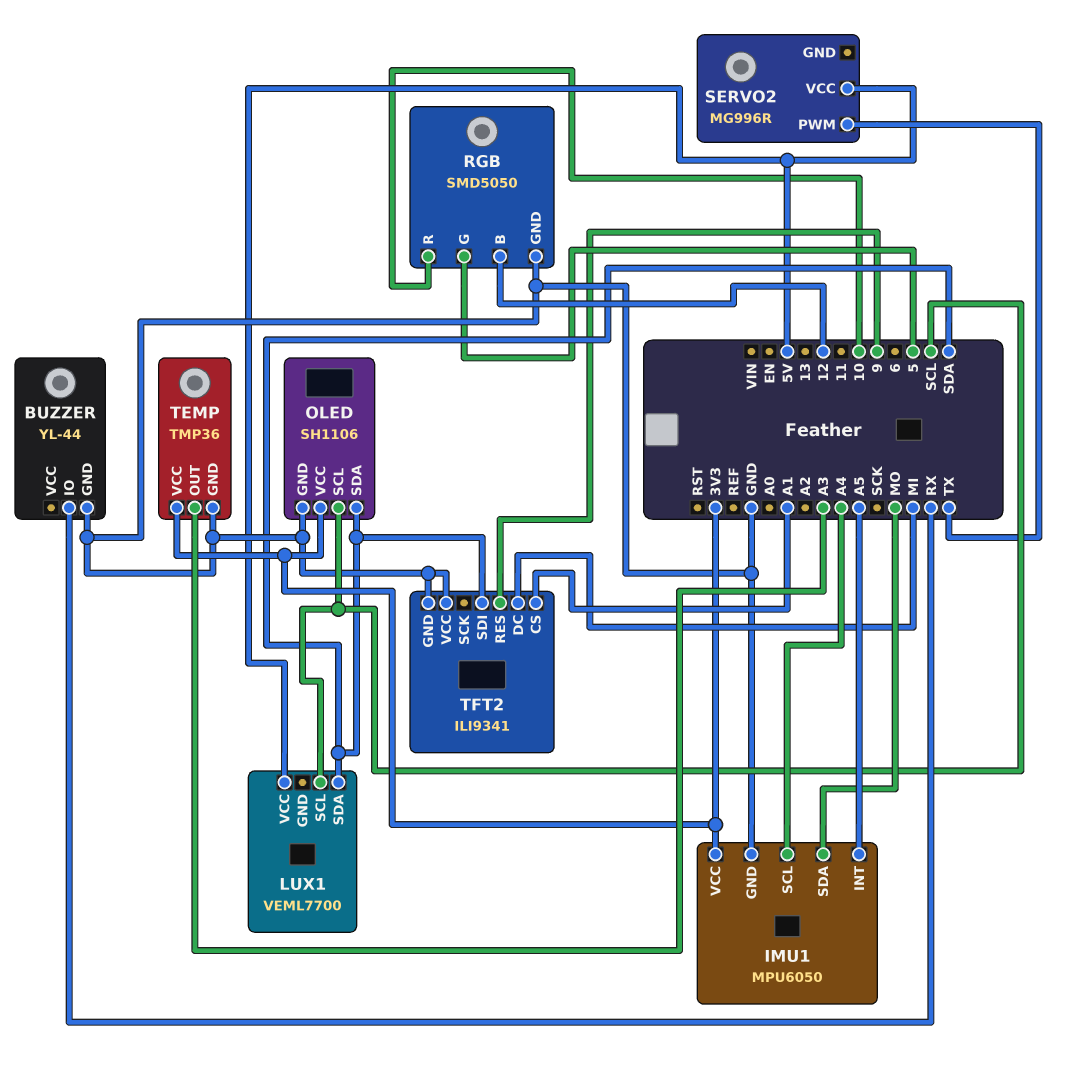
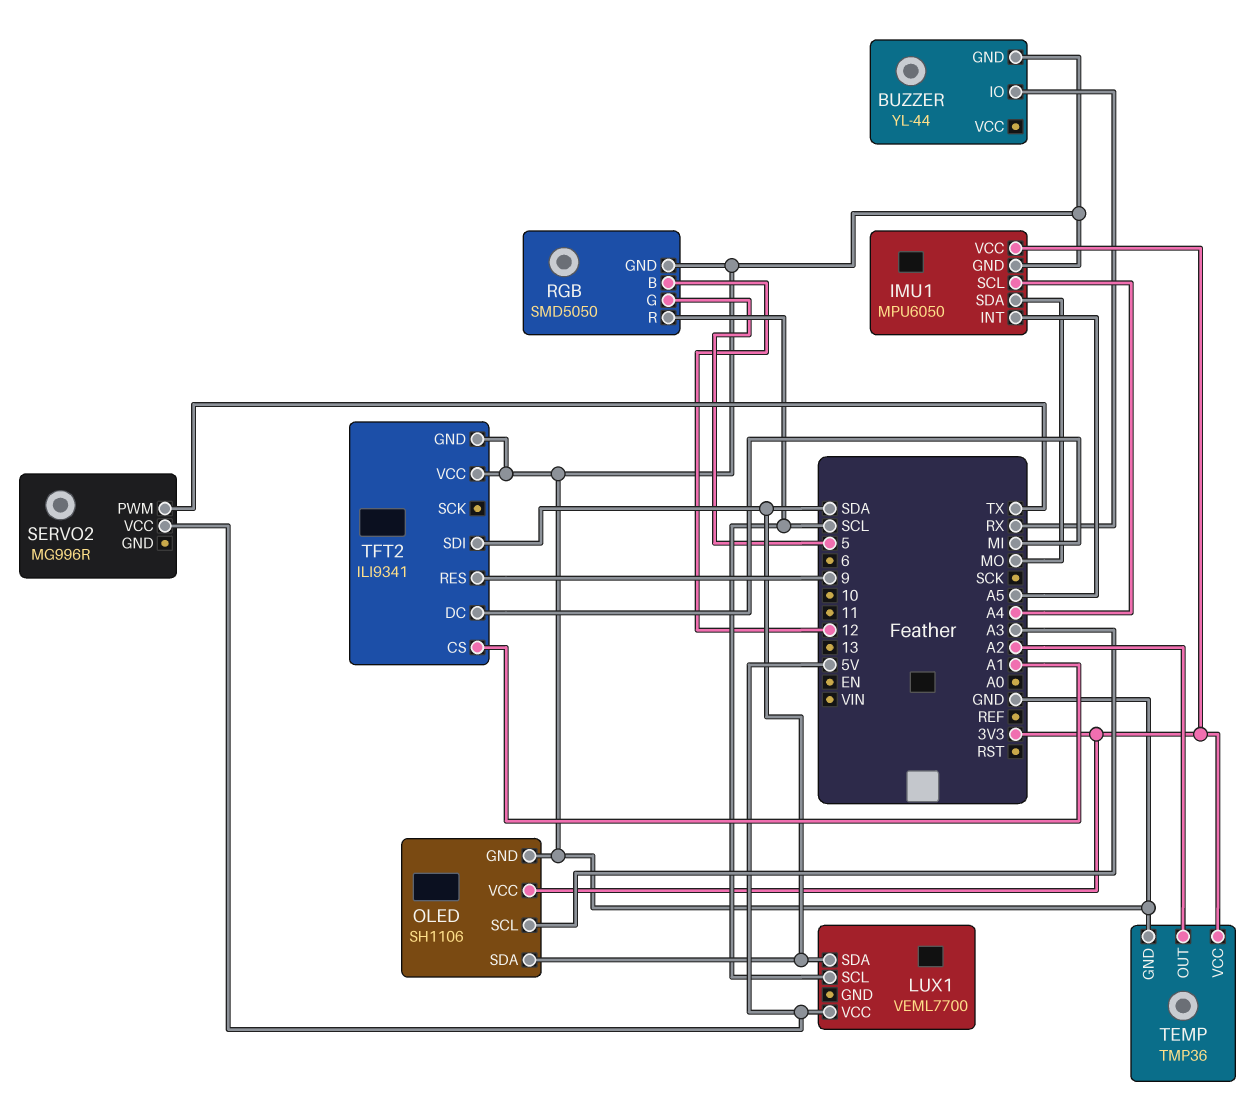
OLED pin SCL: SCL -> A3
RGB pin R: 10 -> SCL
TEMP pin OUT: A3 -> A2

